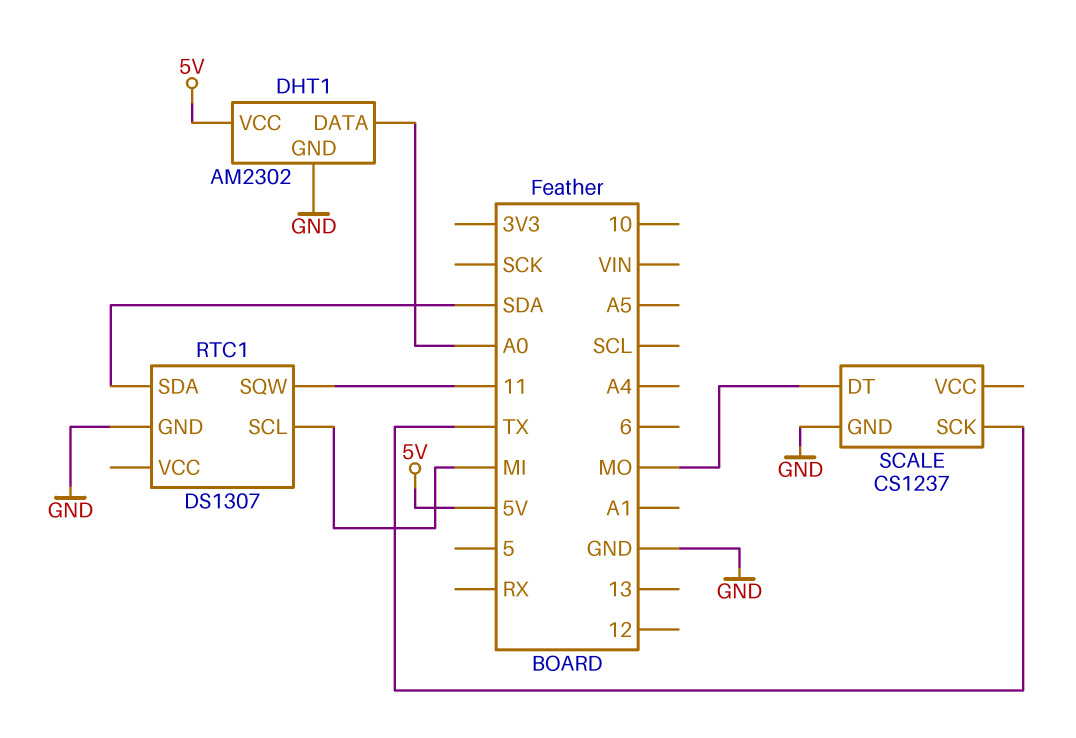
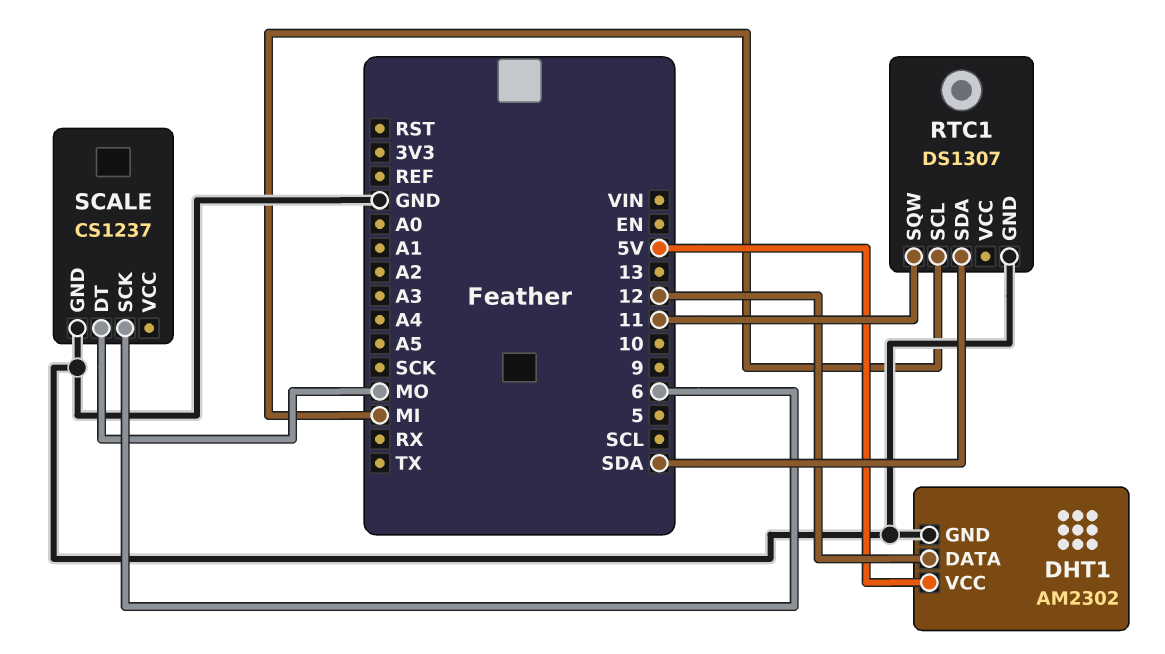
DHT1 pin DATA: A0 -> 12
SCALE pin SCK: TX -> 6

